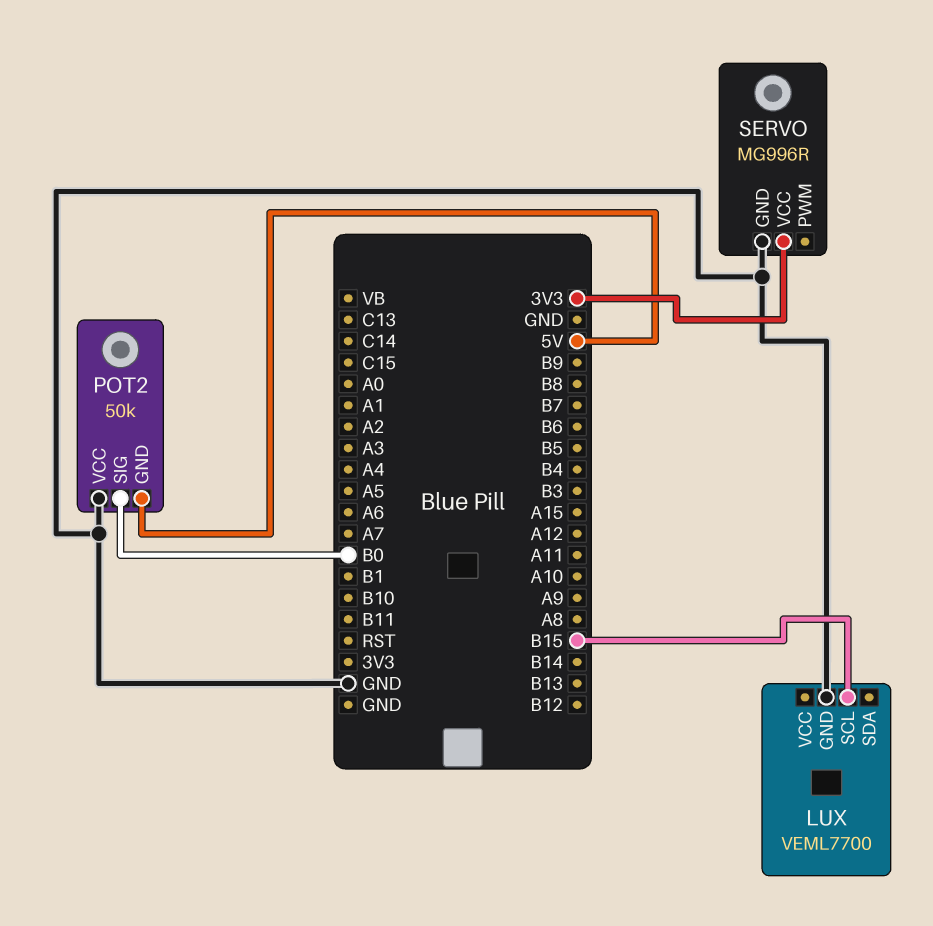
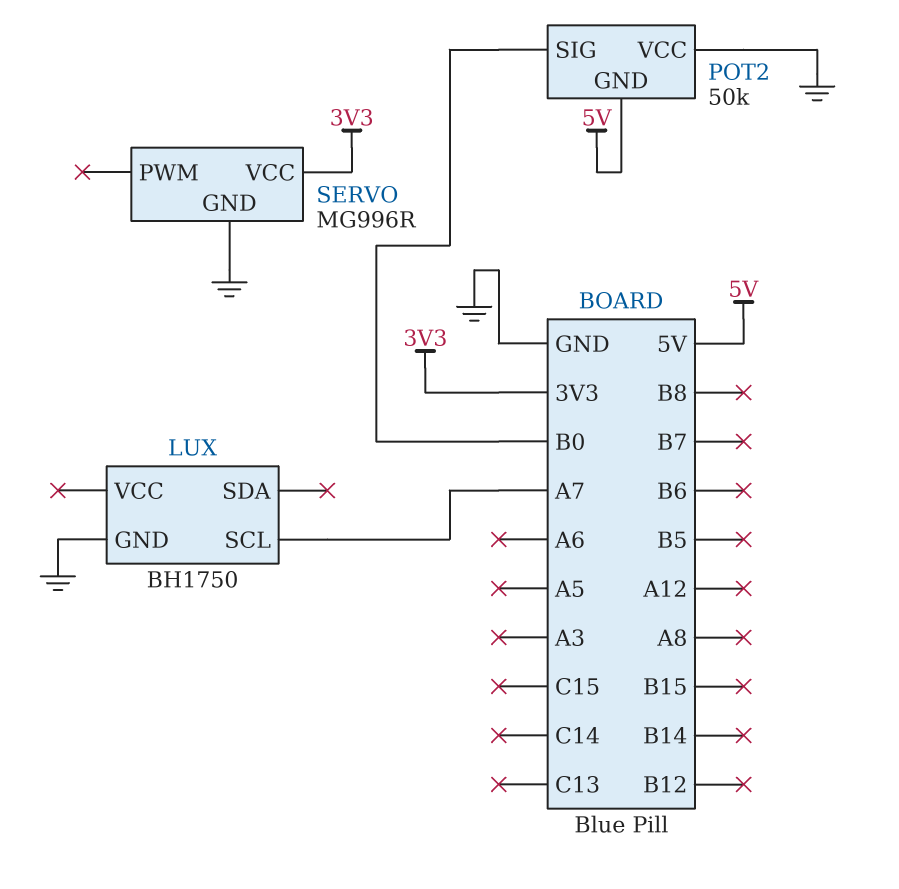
LUX: VEML7700 -> BH1750
LUX pin SCL: B15 -> A7

